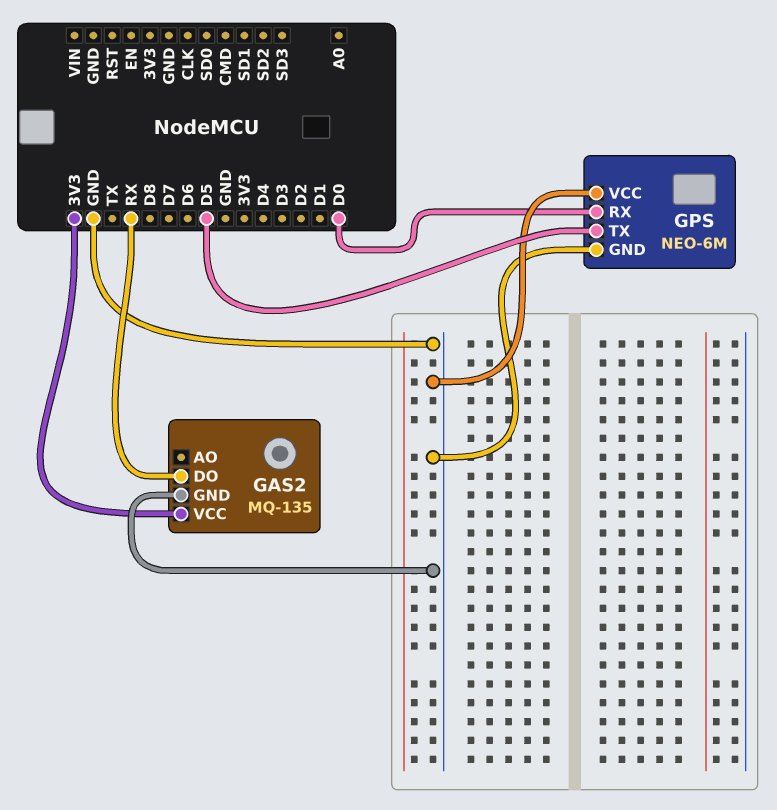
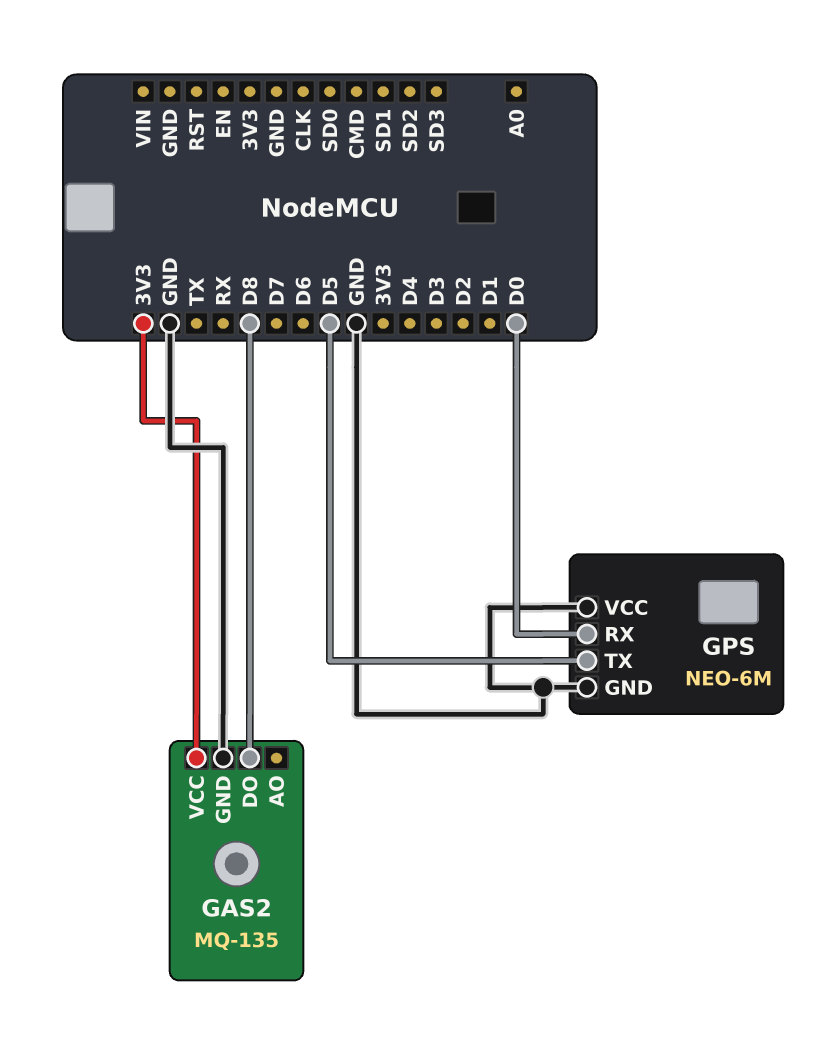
GAS2 pin DO: RX -> D8

